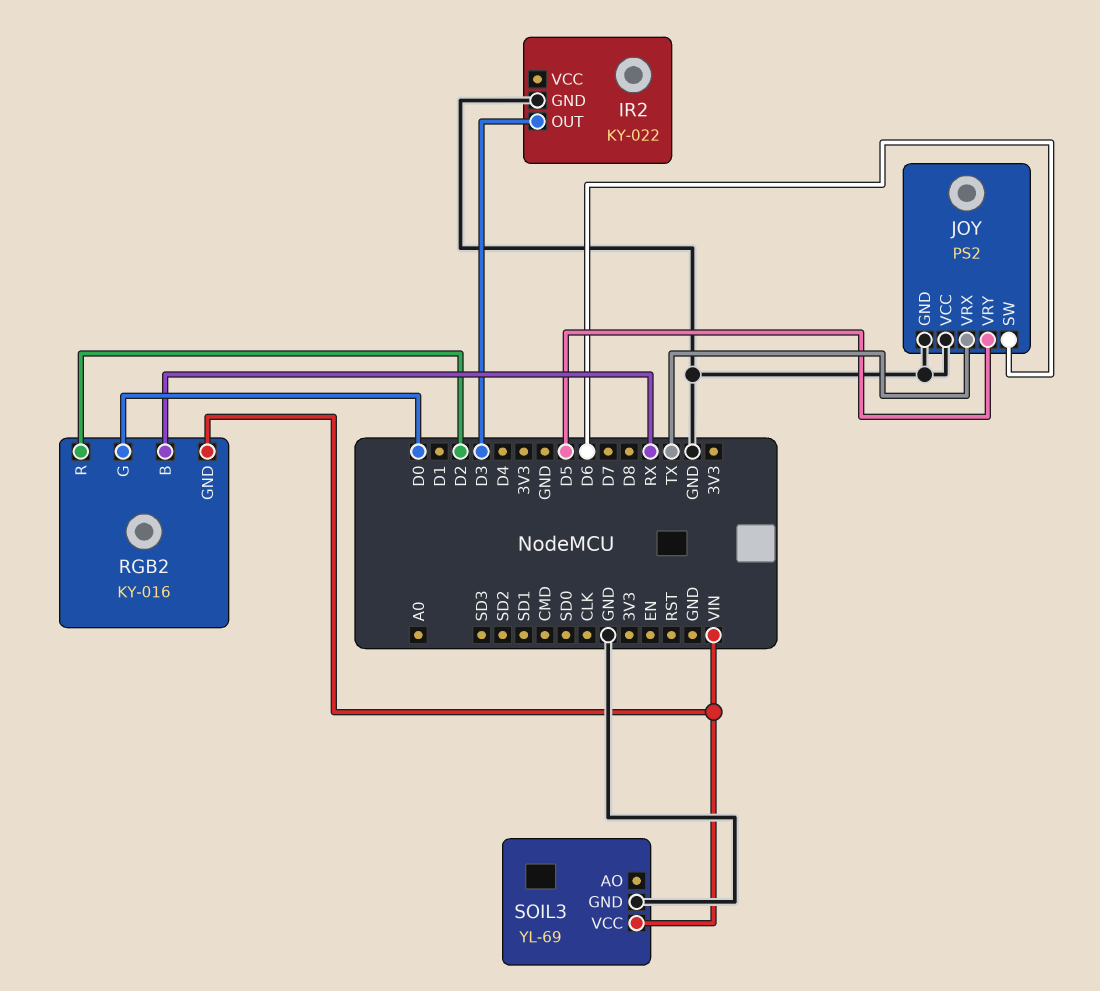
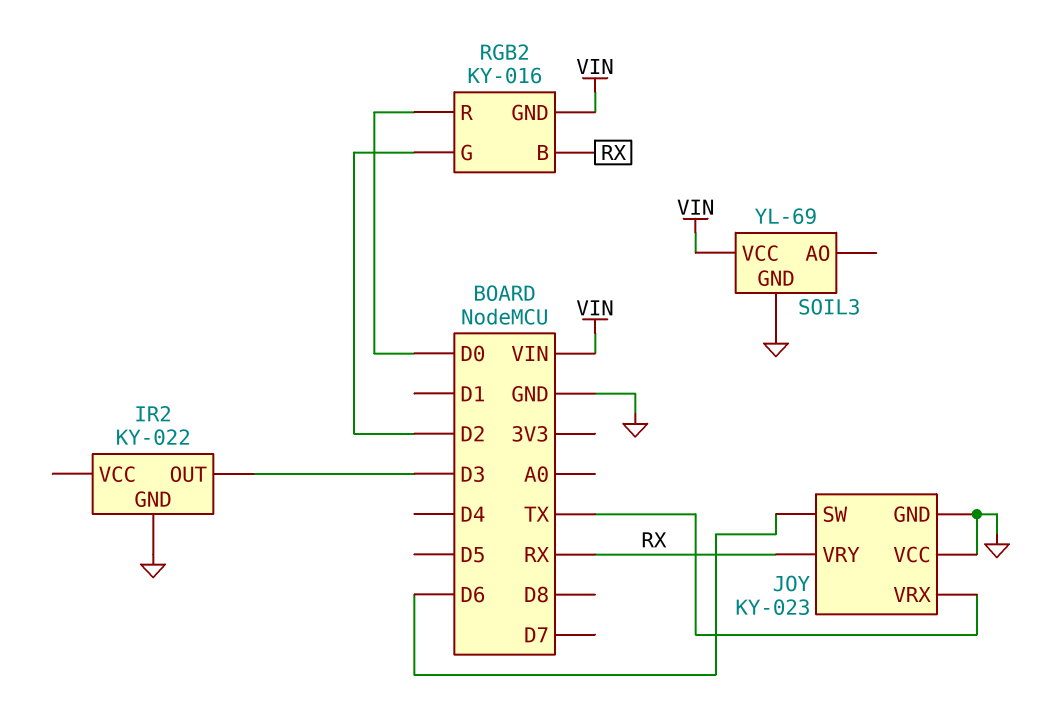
JOY: PS2 -> KY-023
JOY pin VRY: D5 -> RX
RGB2 pin G: D0 -> D2
RGB2 pin R: D2 -> D0

